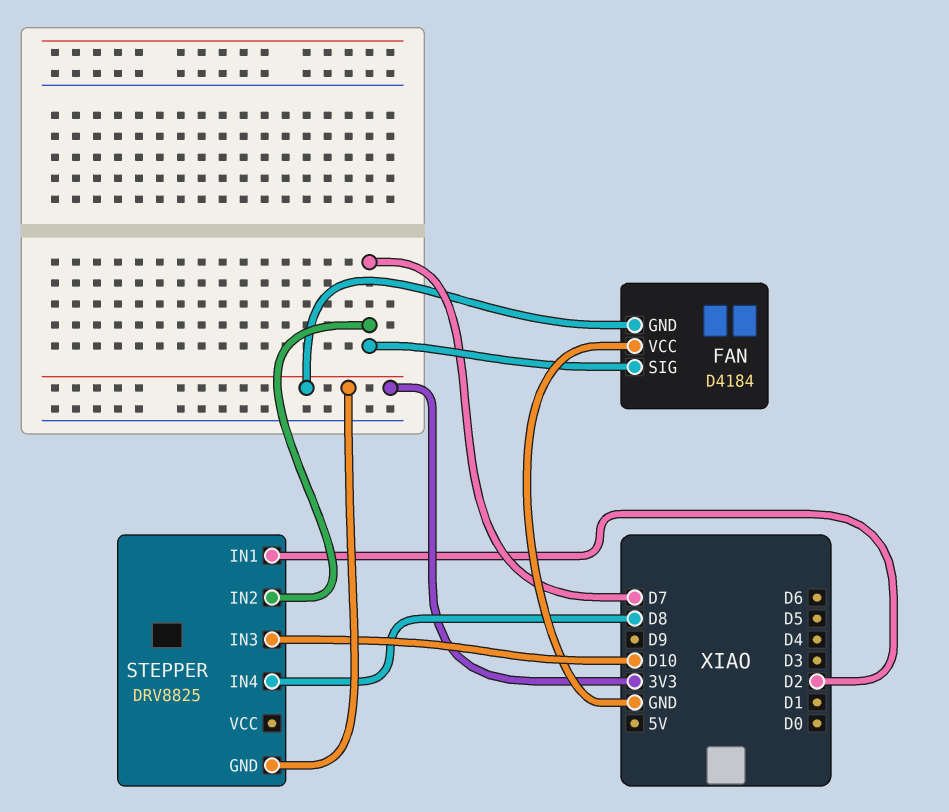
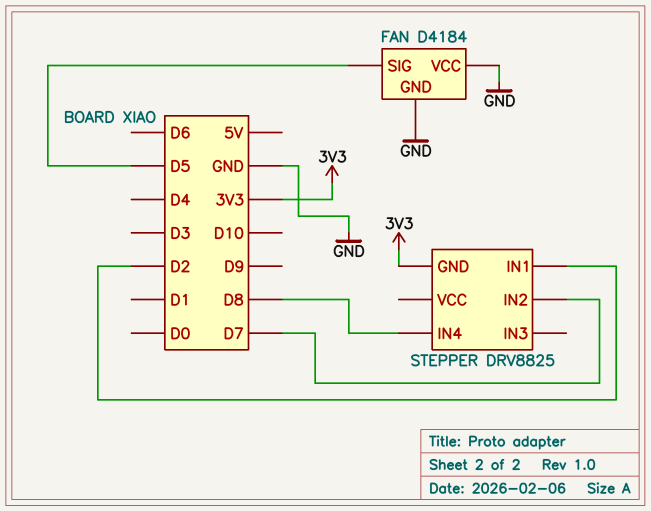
FAN pin GND: 3V3 -> GND
FAN pin SIG: D7 -> D5
STEPPER pin IN3: D10 -> none

